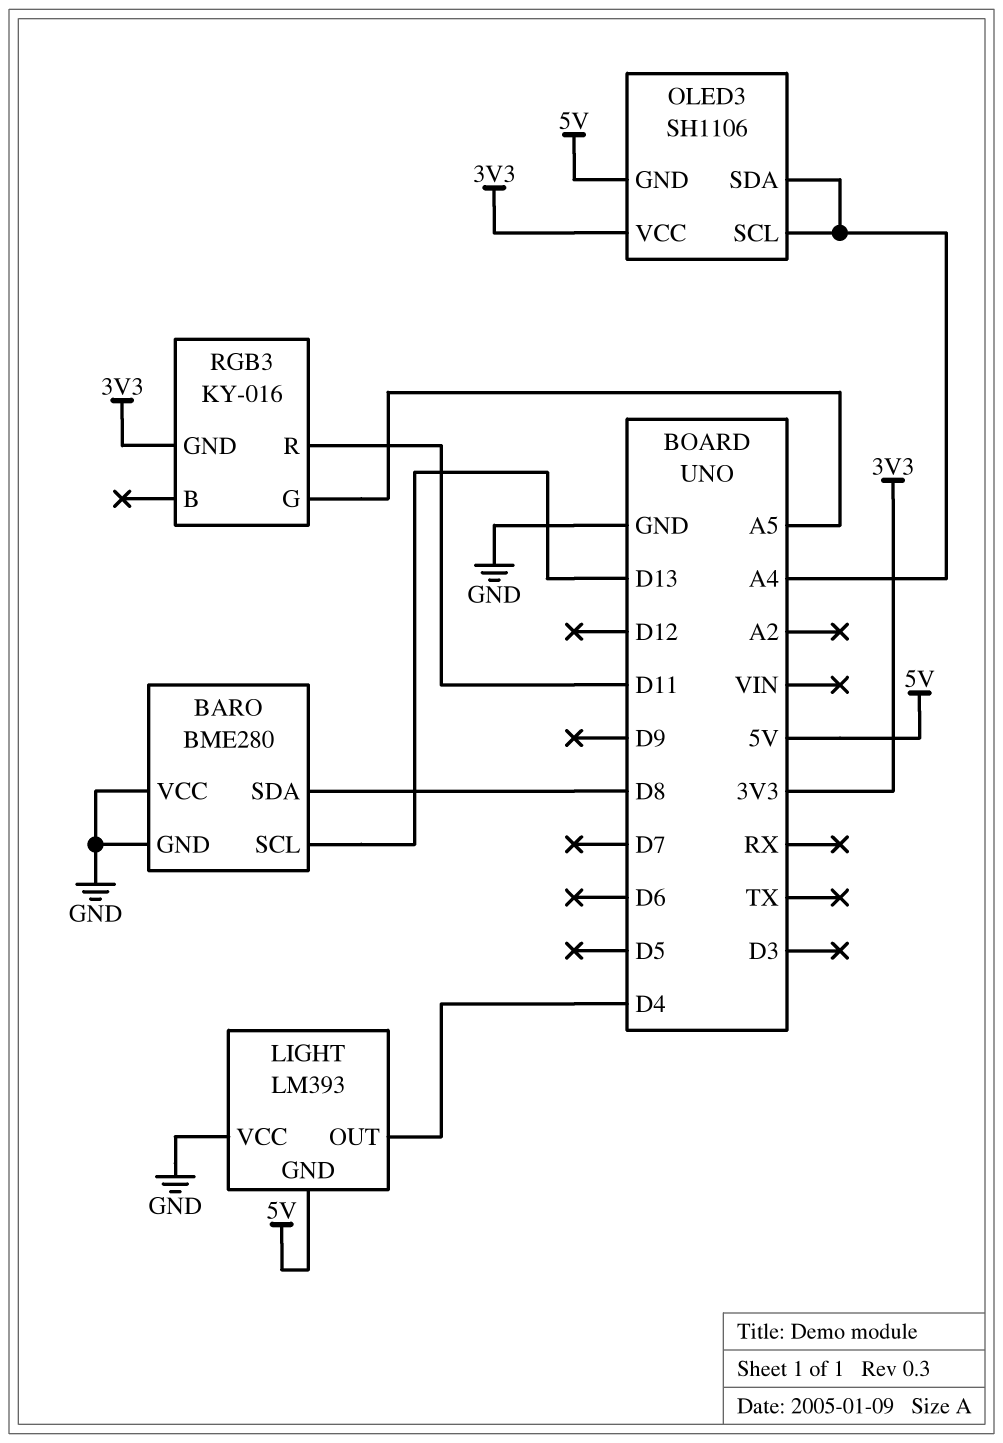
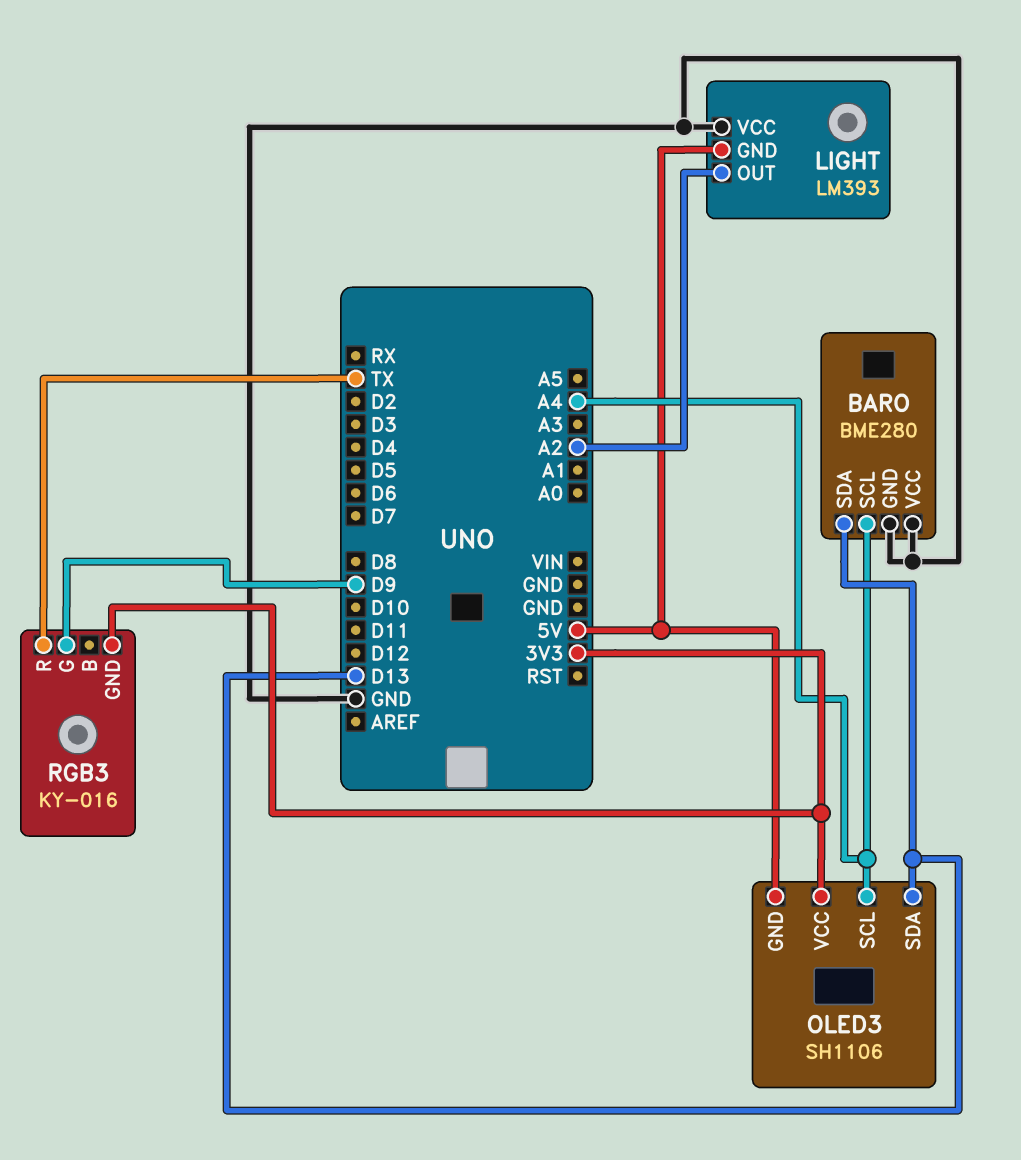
BARO pin SCL: D13 -> A4
BARO pin SDA: D8 -> D13
LIGHT pin OUT: D4 -> A2
OLED3 pin SDA: A4 -> D13
RGB3 pin G: A5 -> D9
RGB3 pin R: D11 -> TX

